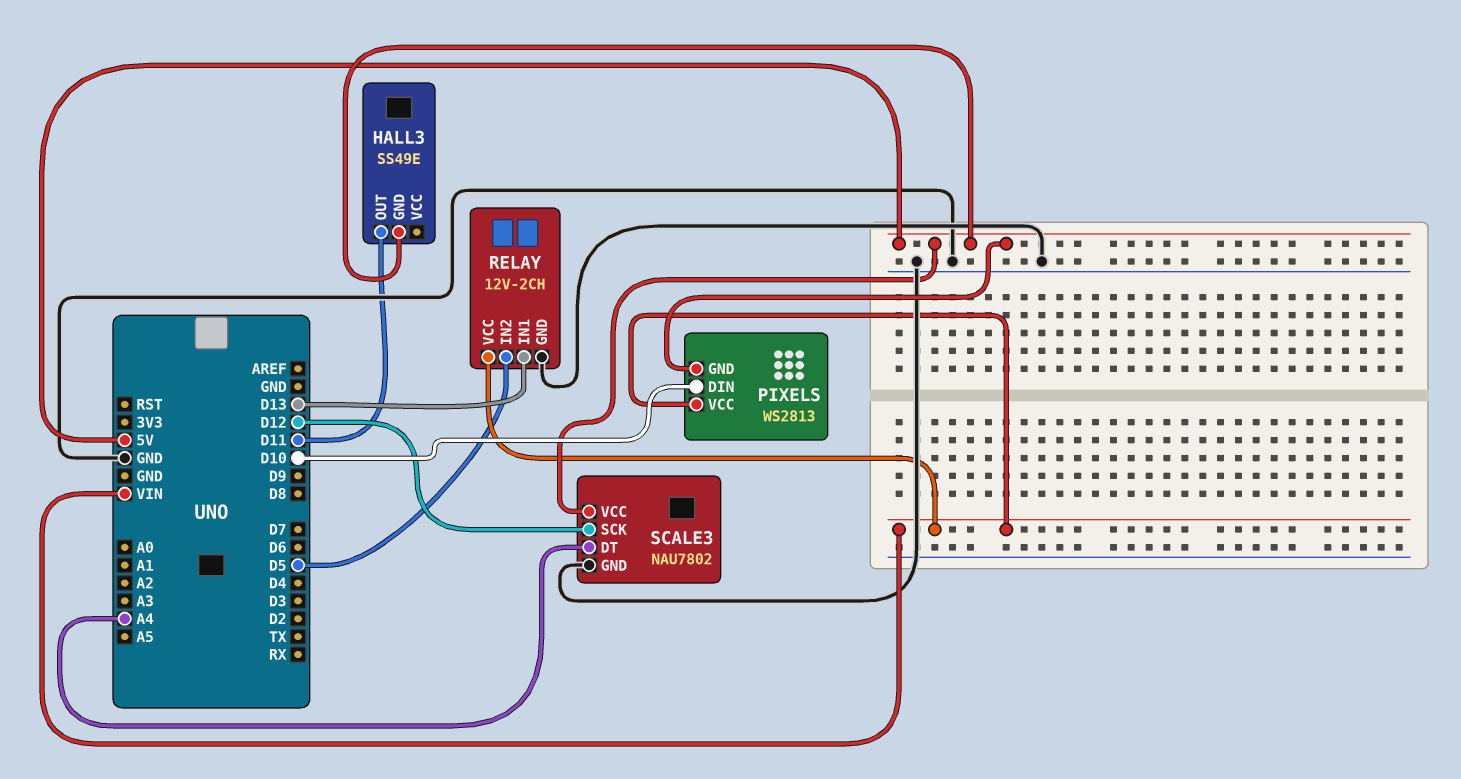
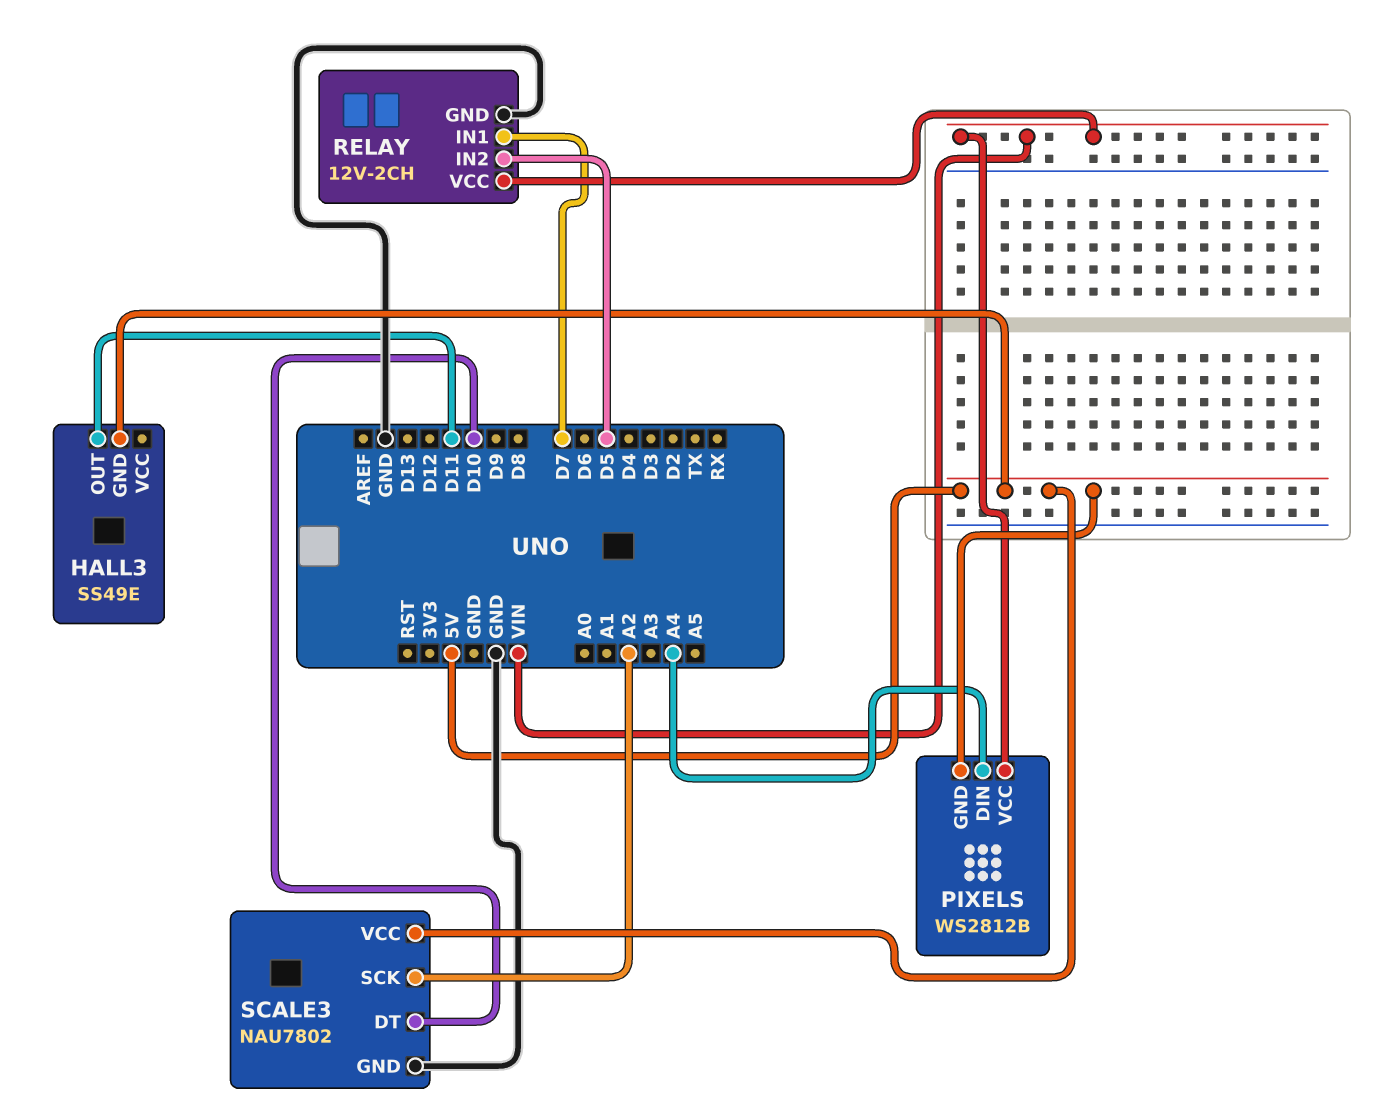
PIXELS: WS2813 -> WS2812B
PIXELS pin DIN: D10 -> A4
RELAY pin IN1: D13 -> D7
SCALE3 pin DT: A4 -> D10
SCALE3 pin SCK: D12 -> A2

